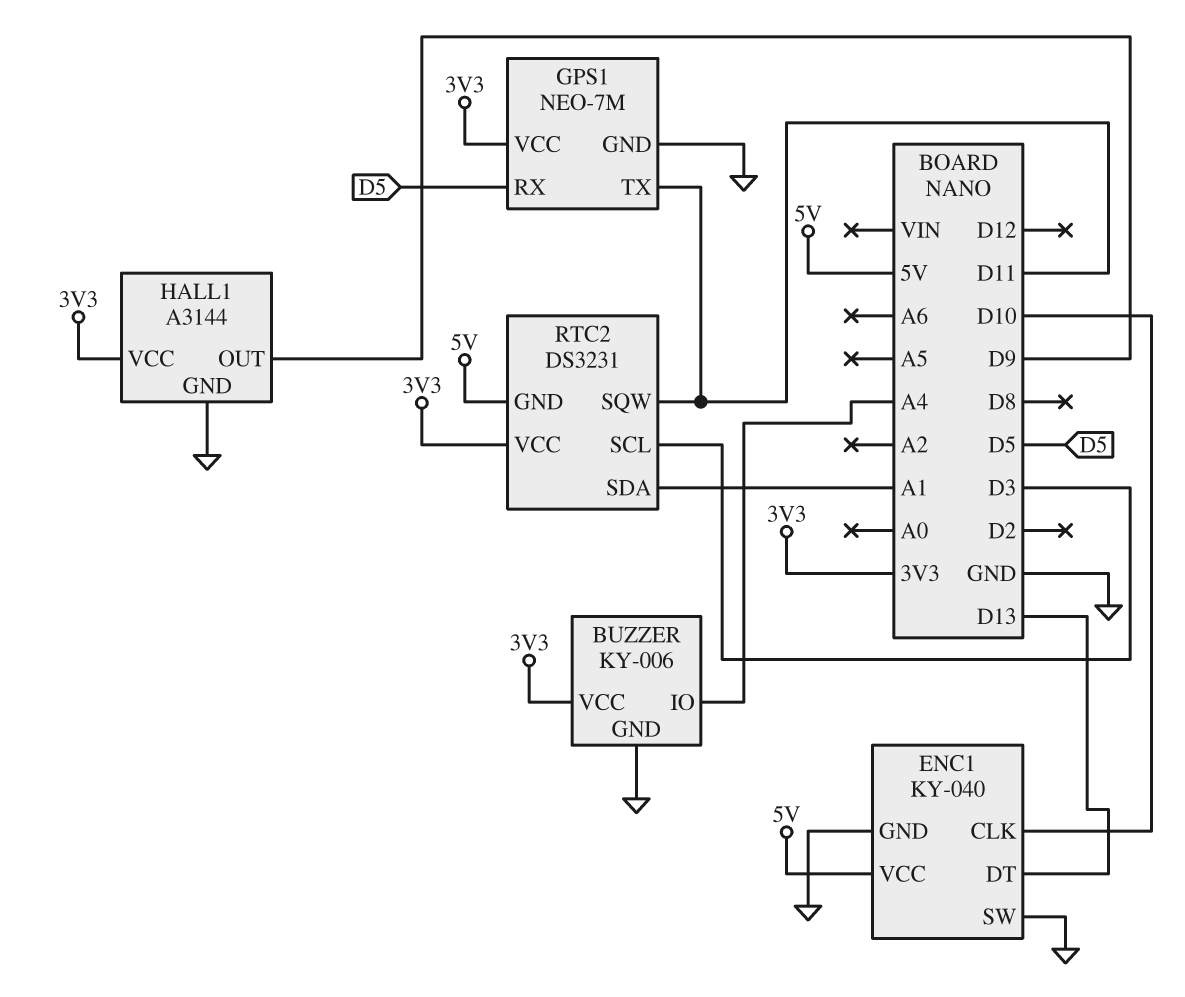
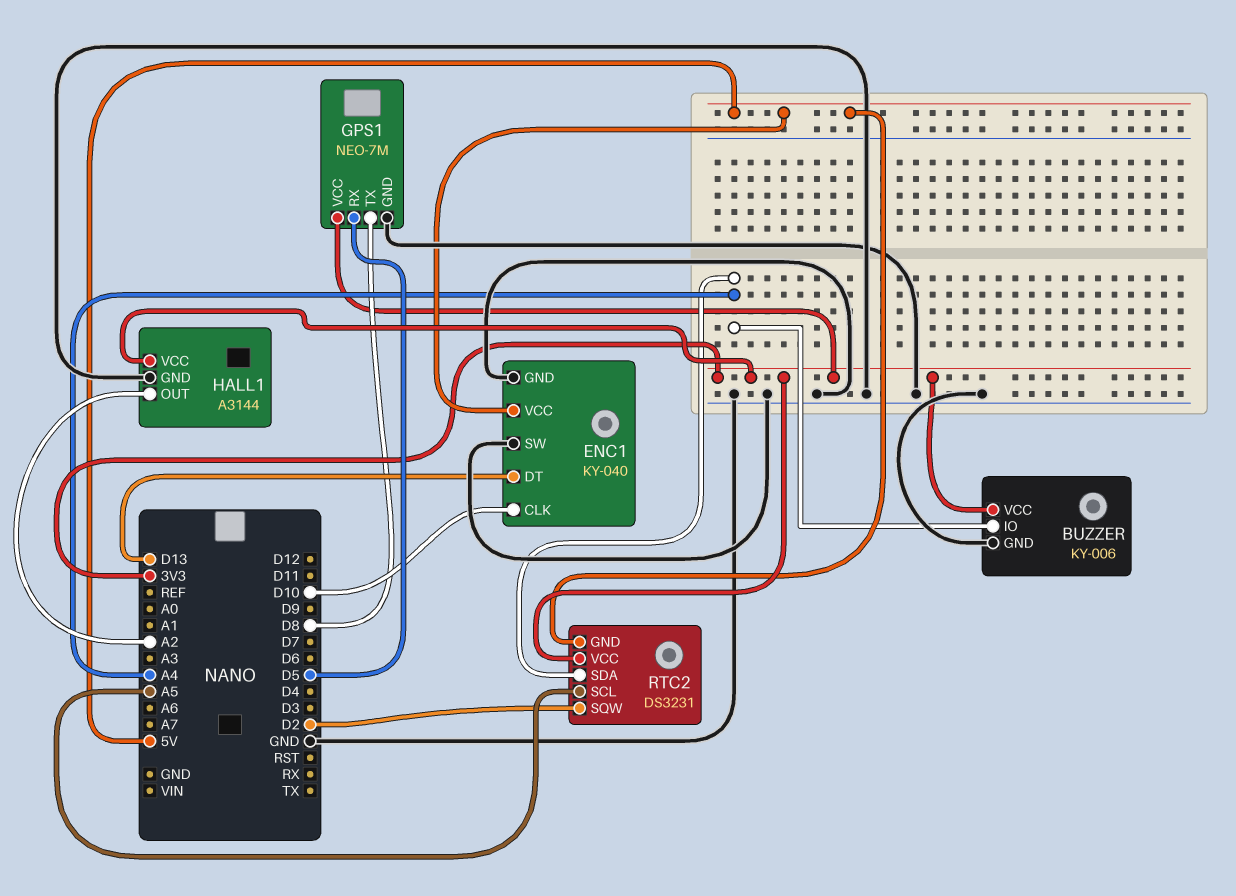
GPS1 pin TX: D11 -> D8
HALL1 pin OUT: D9 -> A2
RTC2 pin SCL: D3 -> A5
RTC2 pin SDA: A1 -> A4
RTC2 pin SQW: D11 -> D2

